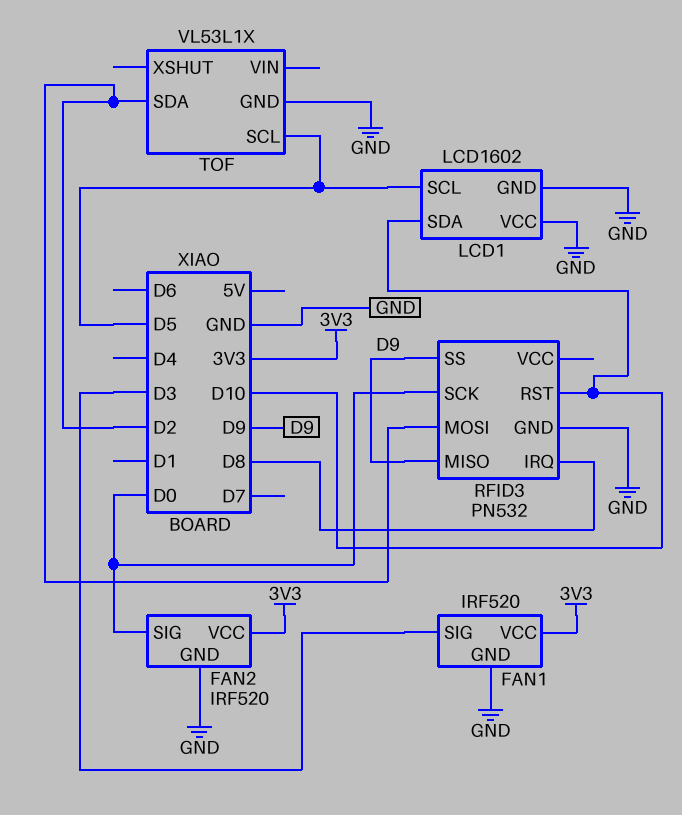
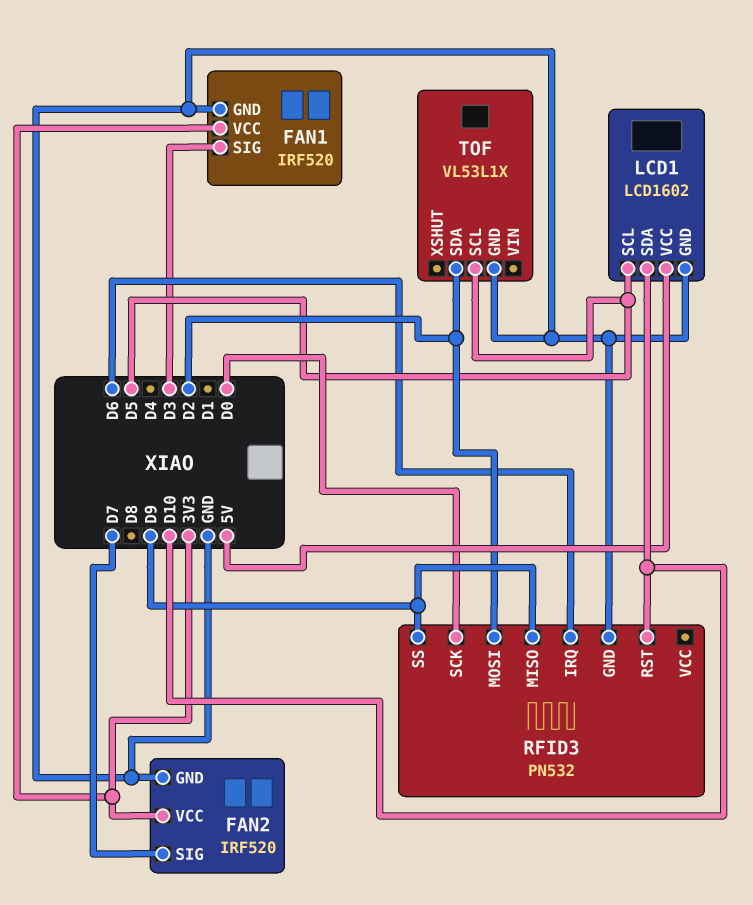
FAN2 pin SIG: D0 -> D7
LCD1 pin VCC: GND -> 5V
RFID3 pin IRQ: D8 -> D6

